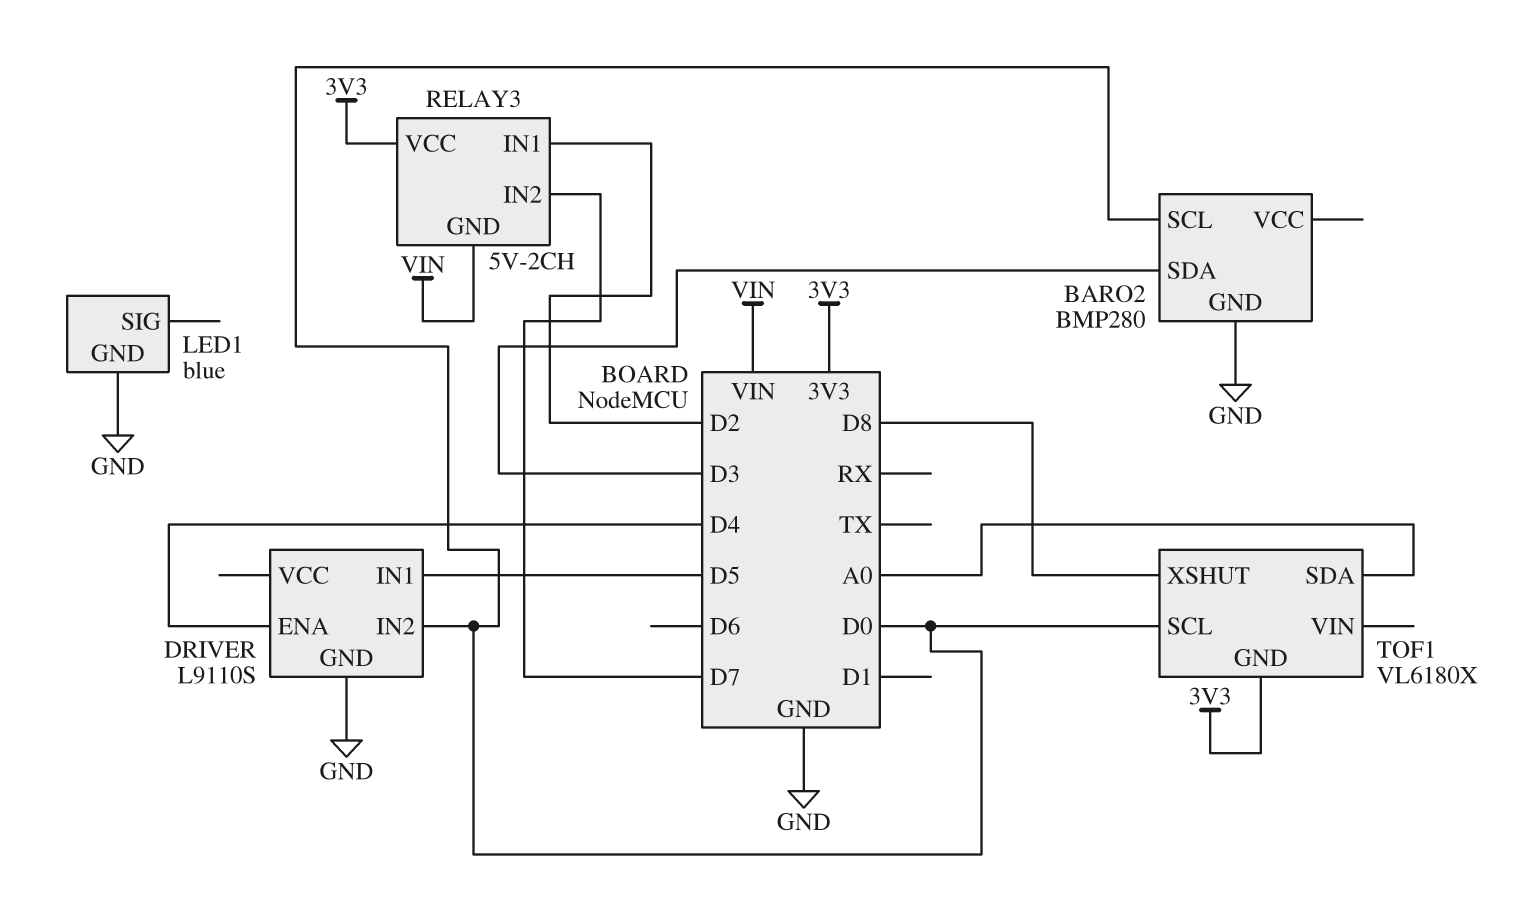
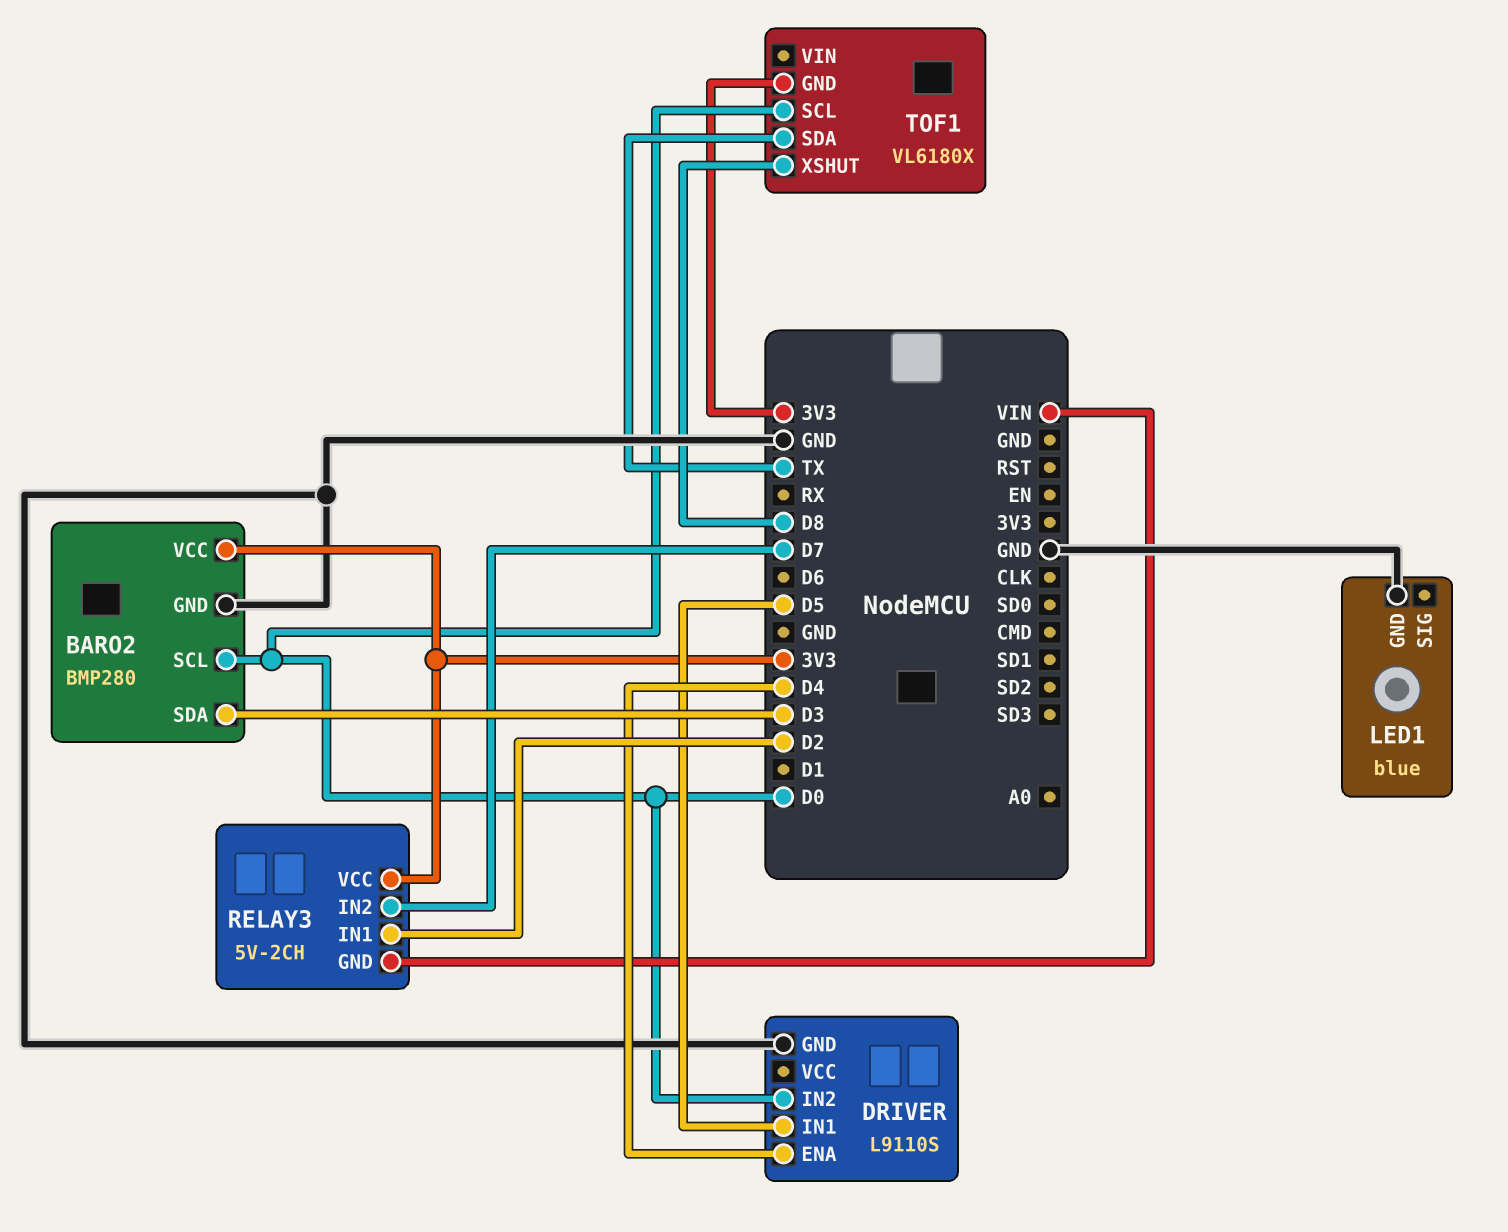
BARO2 pin VCC: none -> 3V3
TOF1 pin SDA: A0 -> TX

